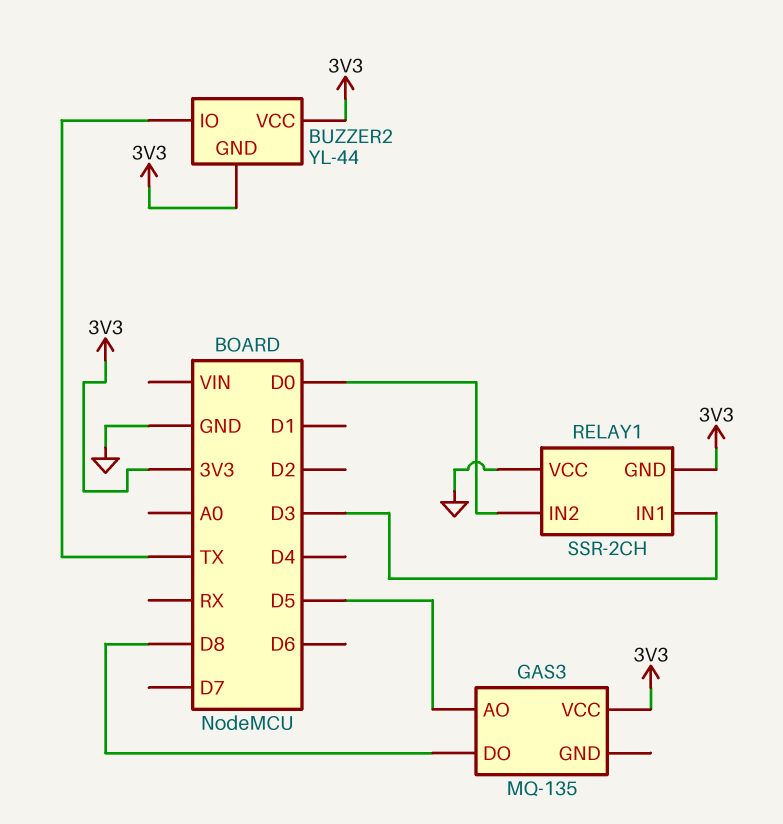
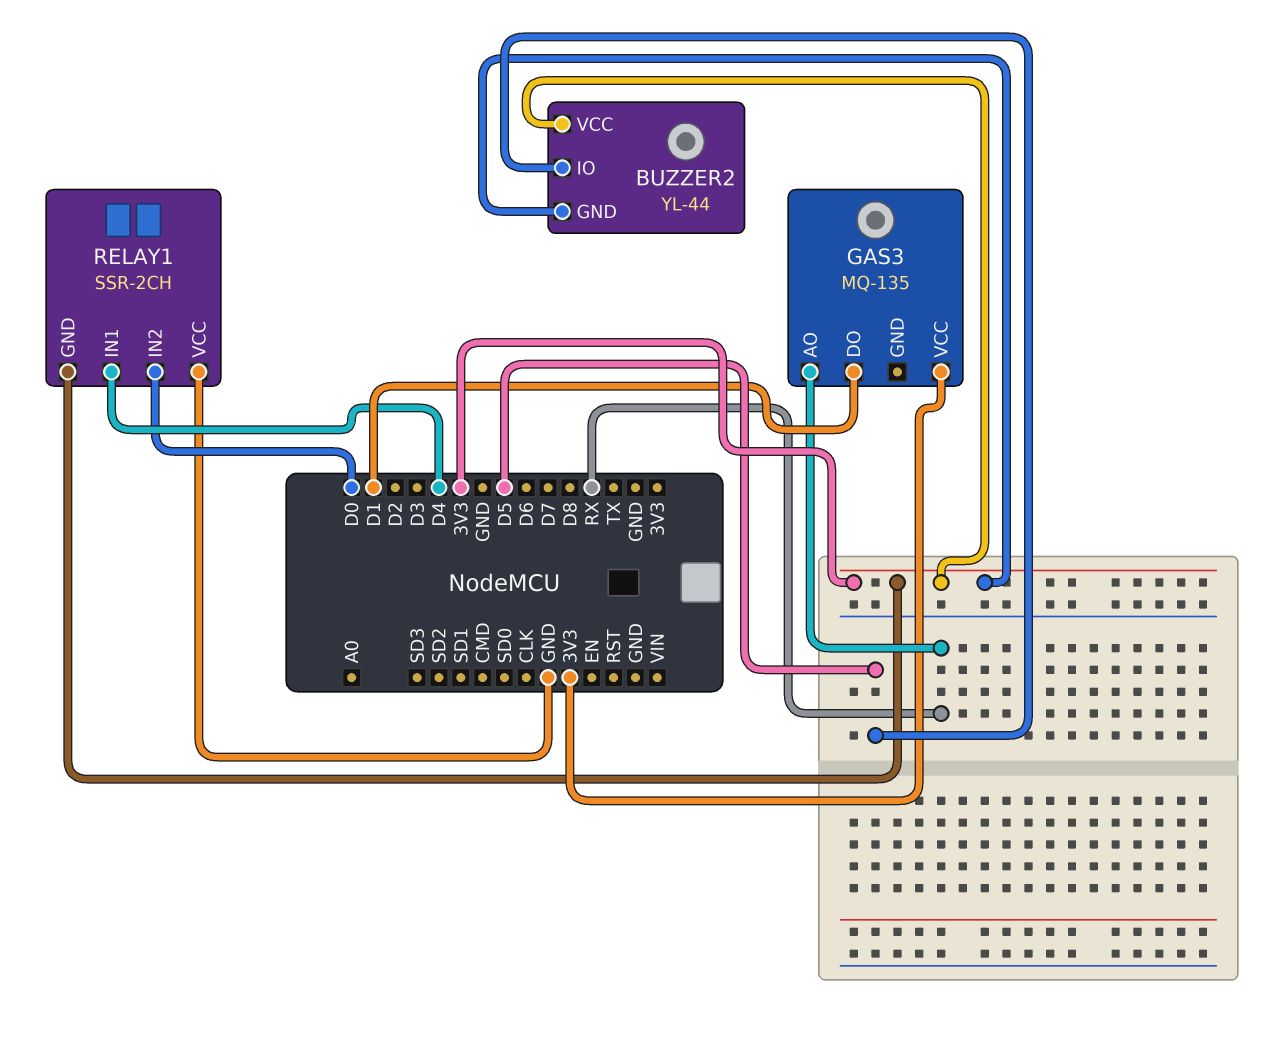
BUZZER2 pin IO: TX -> D5
GAS3 pin AO: D5 -> RX
GAS3 pin DO: D8 -> D1
RELAY1 pin IN1: D3 -> D4

